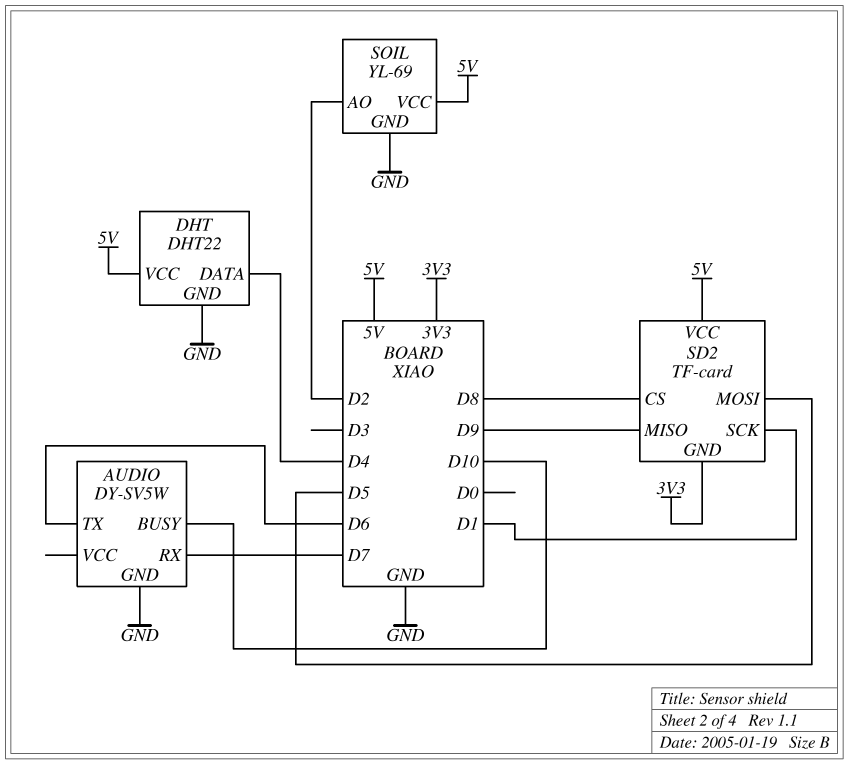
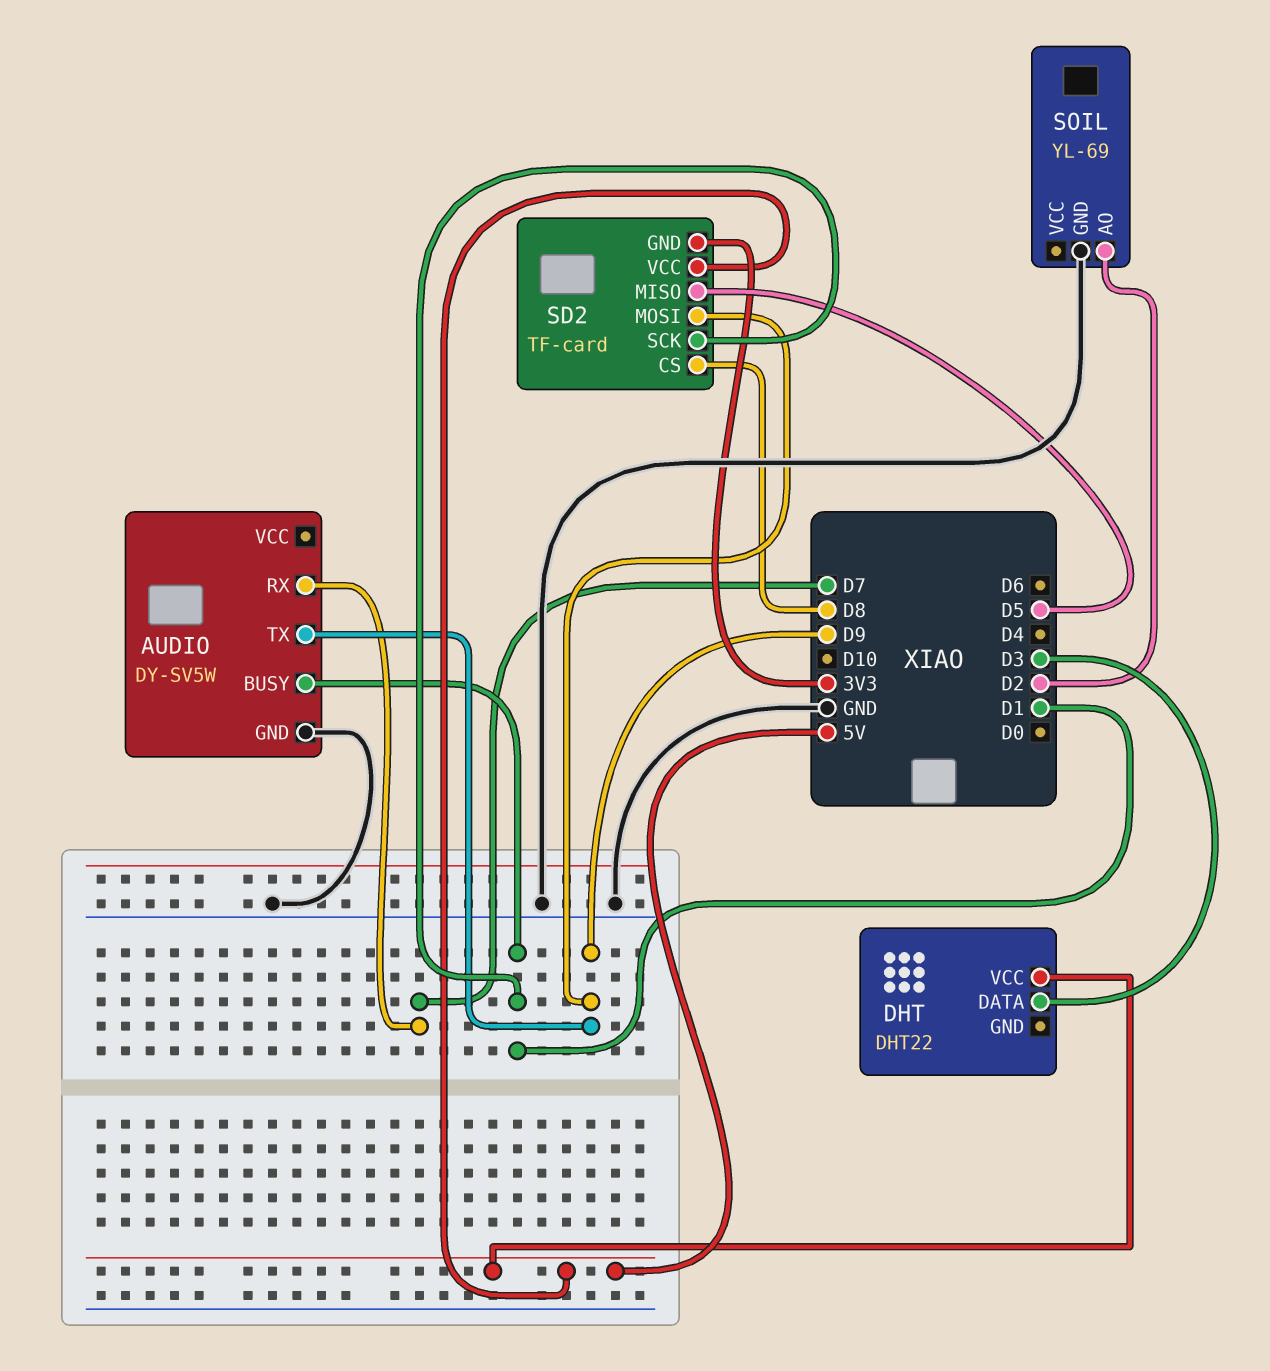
AUDIO pin BUSY: D10 -> D1
AUDIO pin TX: D6 -> D9
DHT pin DATA: D4 -> D3
DHT pin GND: GND -> none
SD2 pin MISO: D9 -> D5
SD2 pin MOSI: D5 -> D9
SOIL pin VCC: 5V -> none

